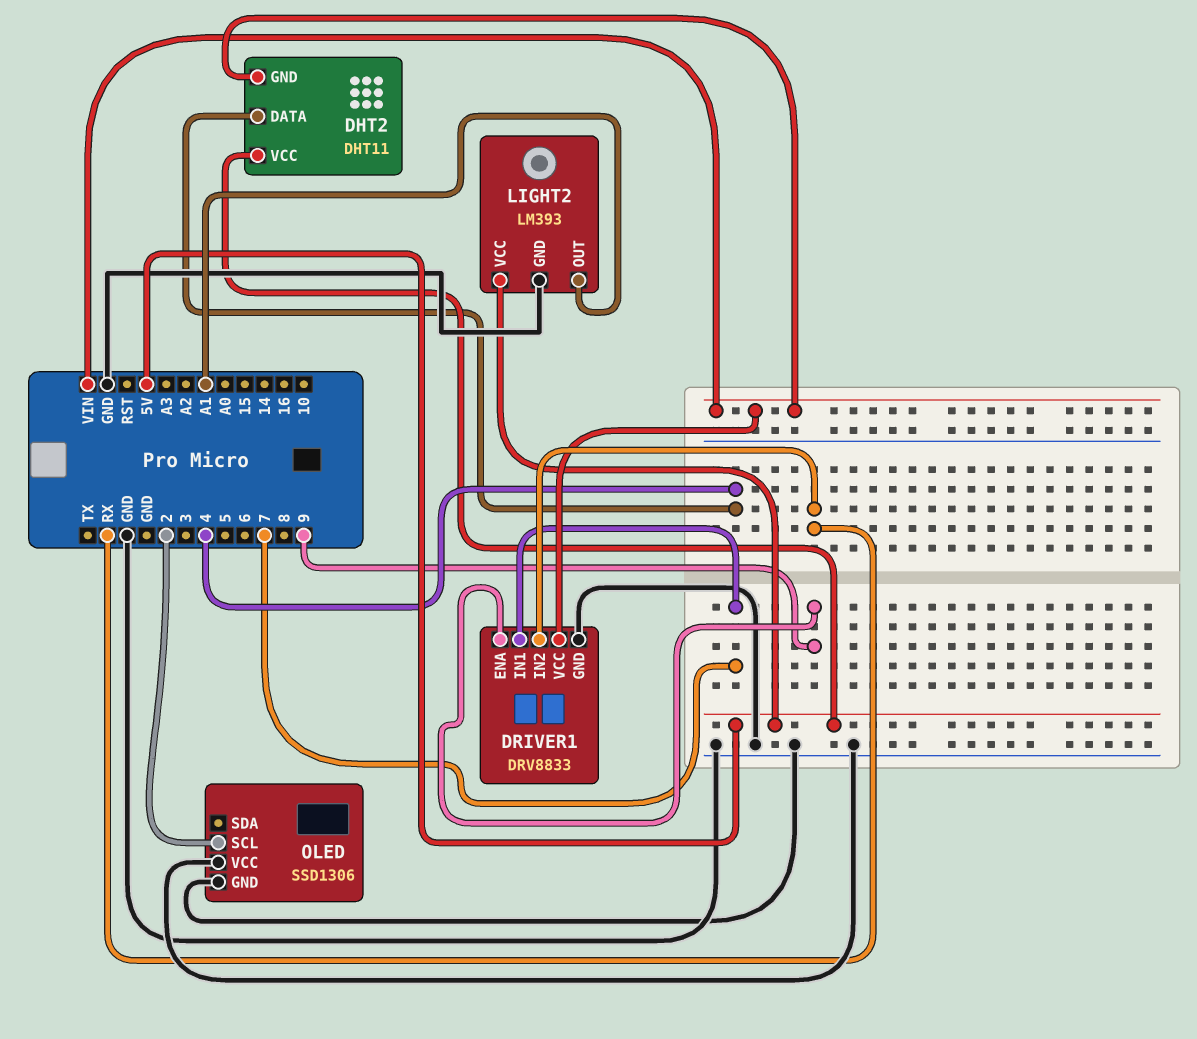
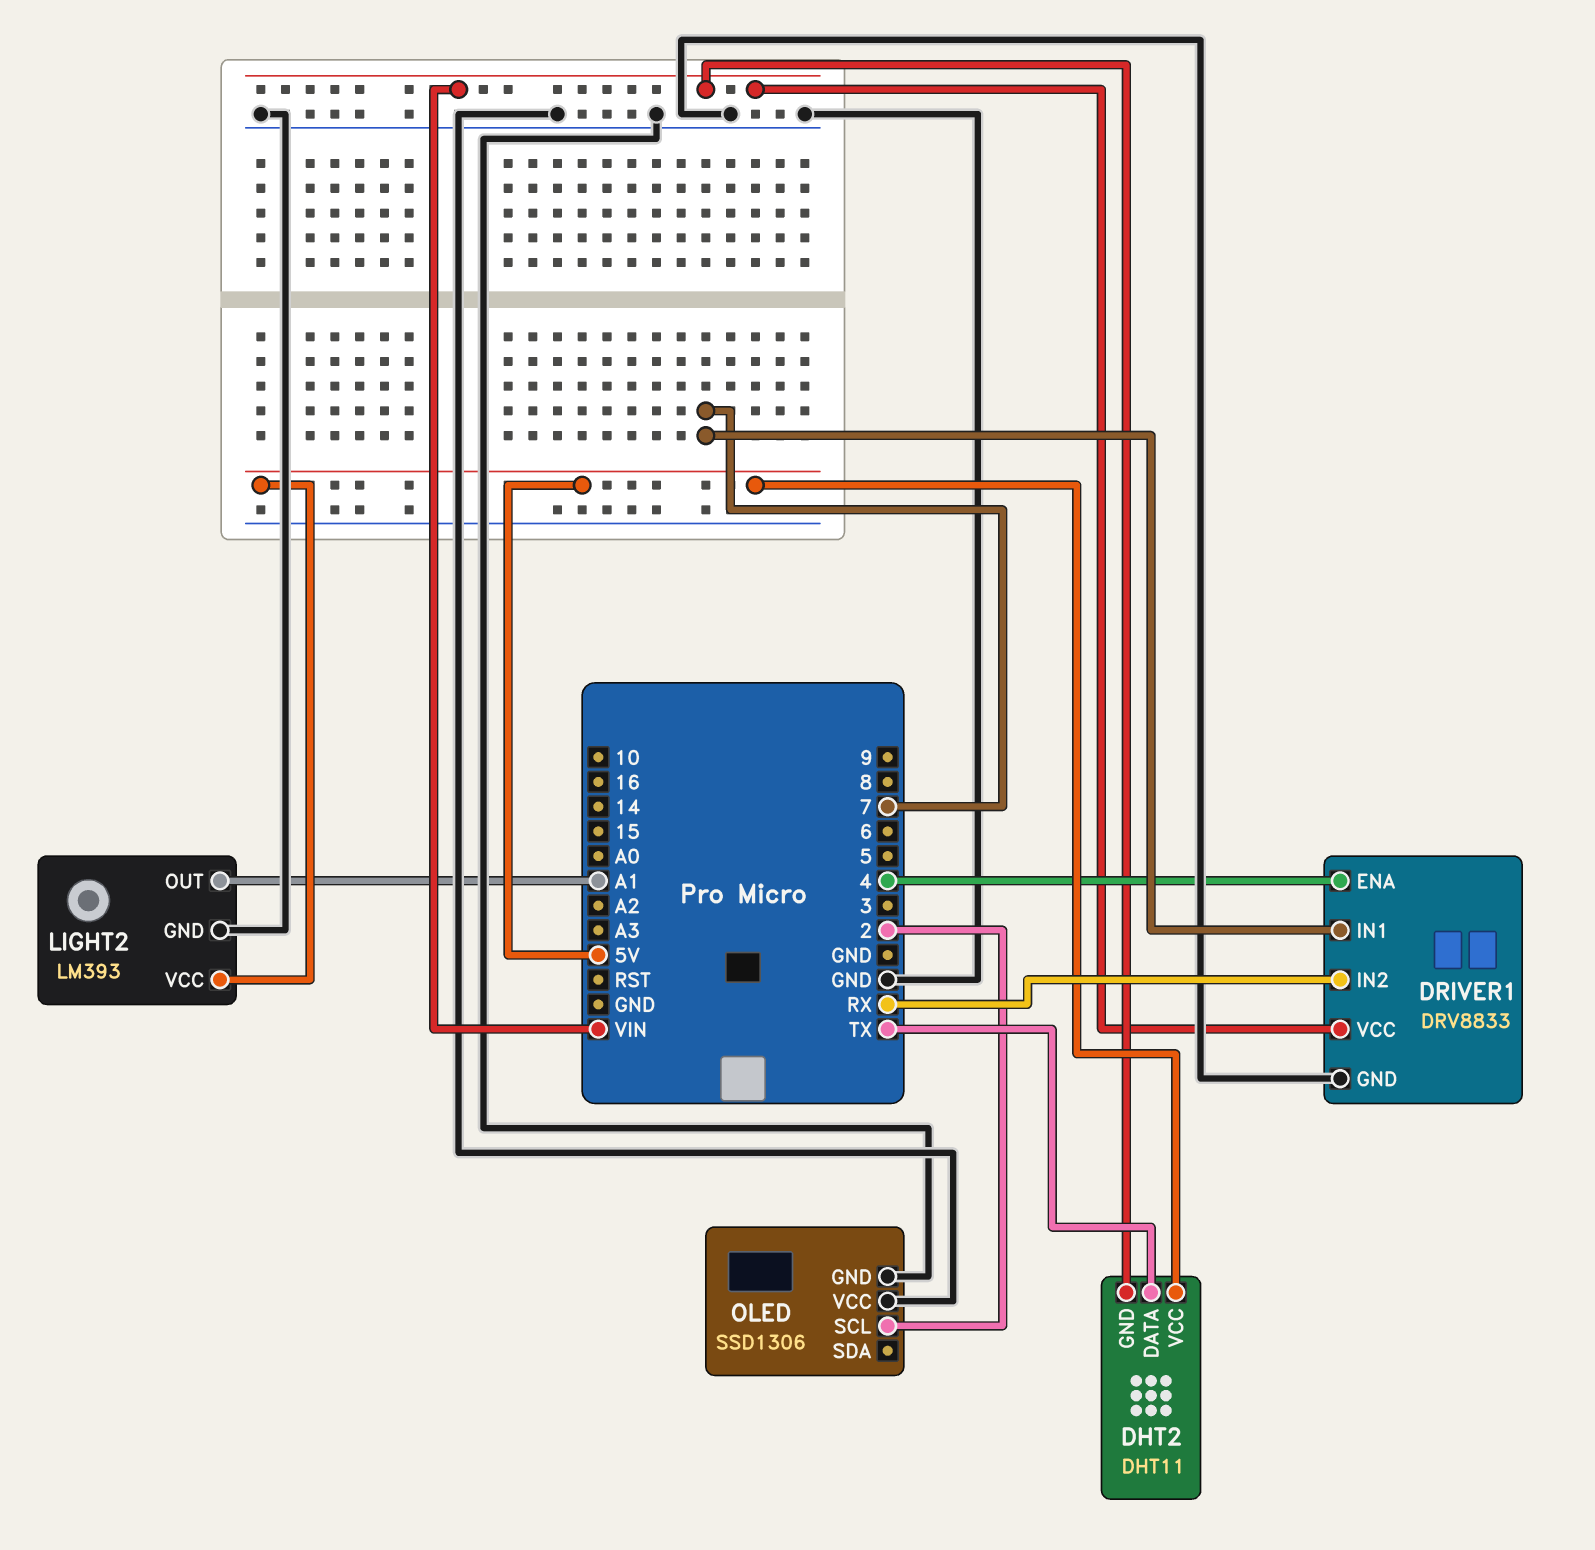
DHT2 pin DATA: 4 -> TX
DRIVER1 pin ENA: 9 -> 4

